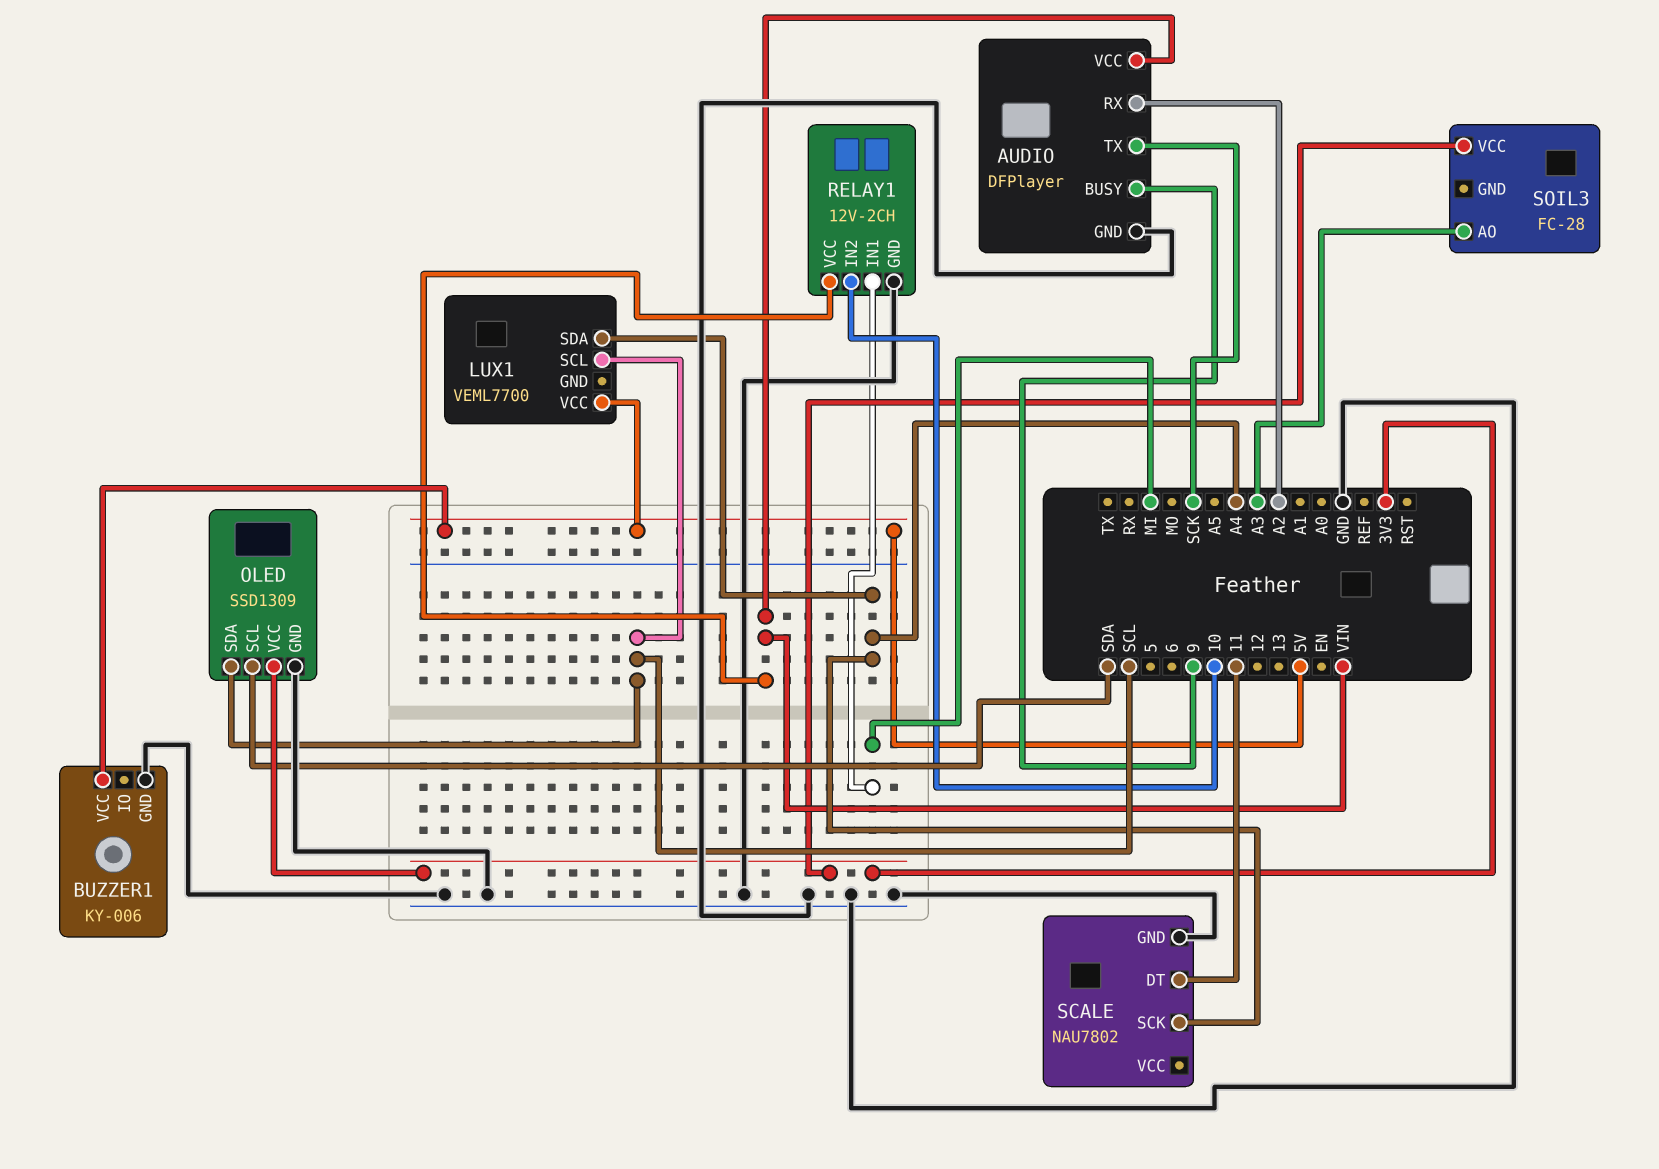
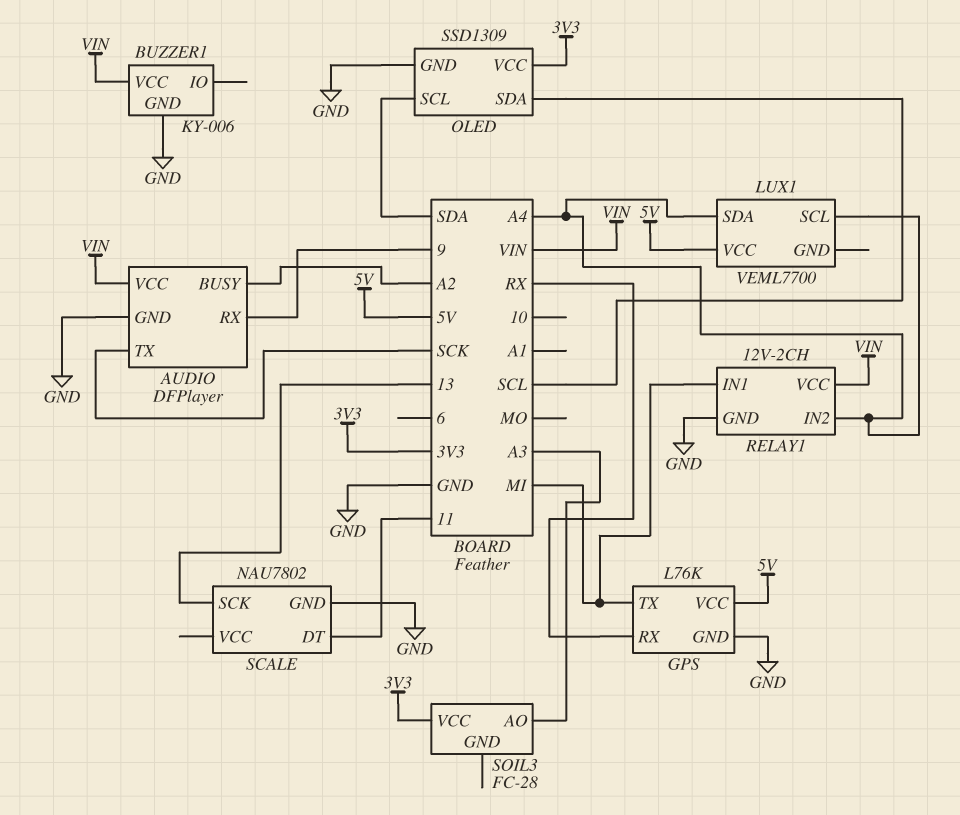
AUDIO pin BUSY: 9 -> A2
AUDIO pin RX: A2 -> 9
BUZZER1 pin VCC: 5V -> VIN
GPS: none -> L76K
GPS pin GND: none -> GND
GPS pin RX: none -> RX
GPS pin TX: none -> MI
GPS pin VCC: none -> 5V
LUX1 pin SCL: SCL -> A4
RELAY1 pin IN2: 10 -> A4
SCALE pin SCK: A4 -> 13

